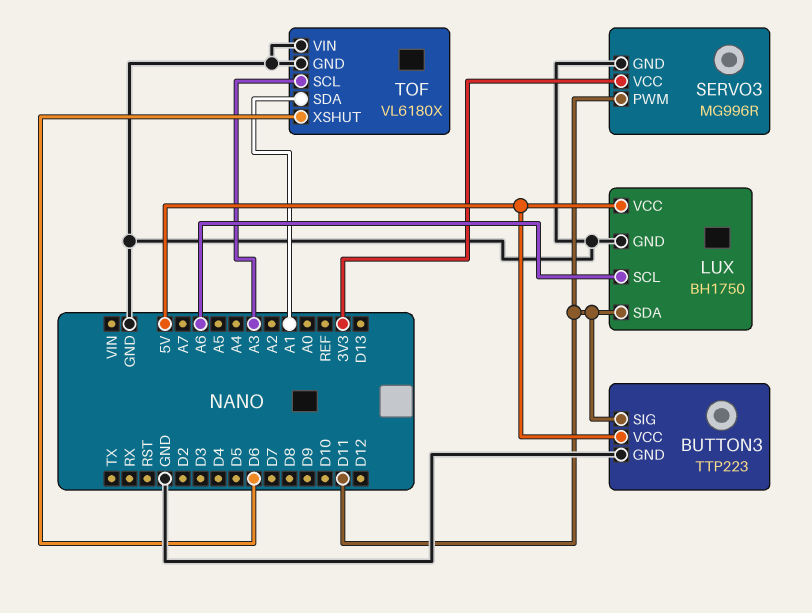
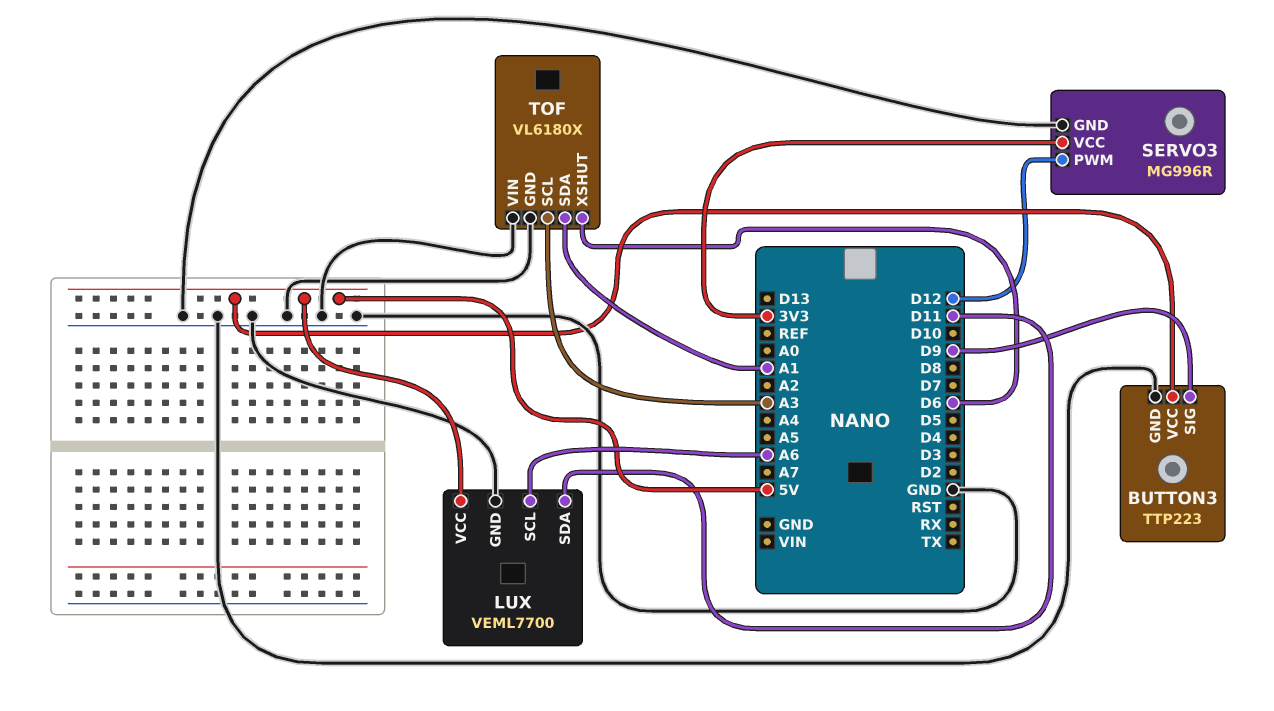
BUTTON3 pin SIG: D11 -> D9
LUX: BH1750 -> VEML7700
SERVO3 pin PWM: D11 -> D12

